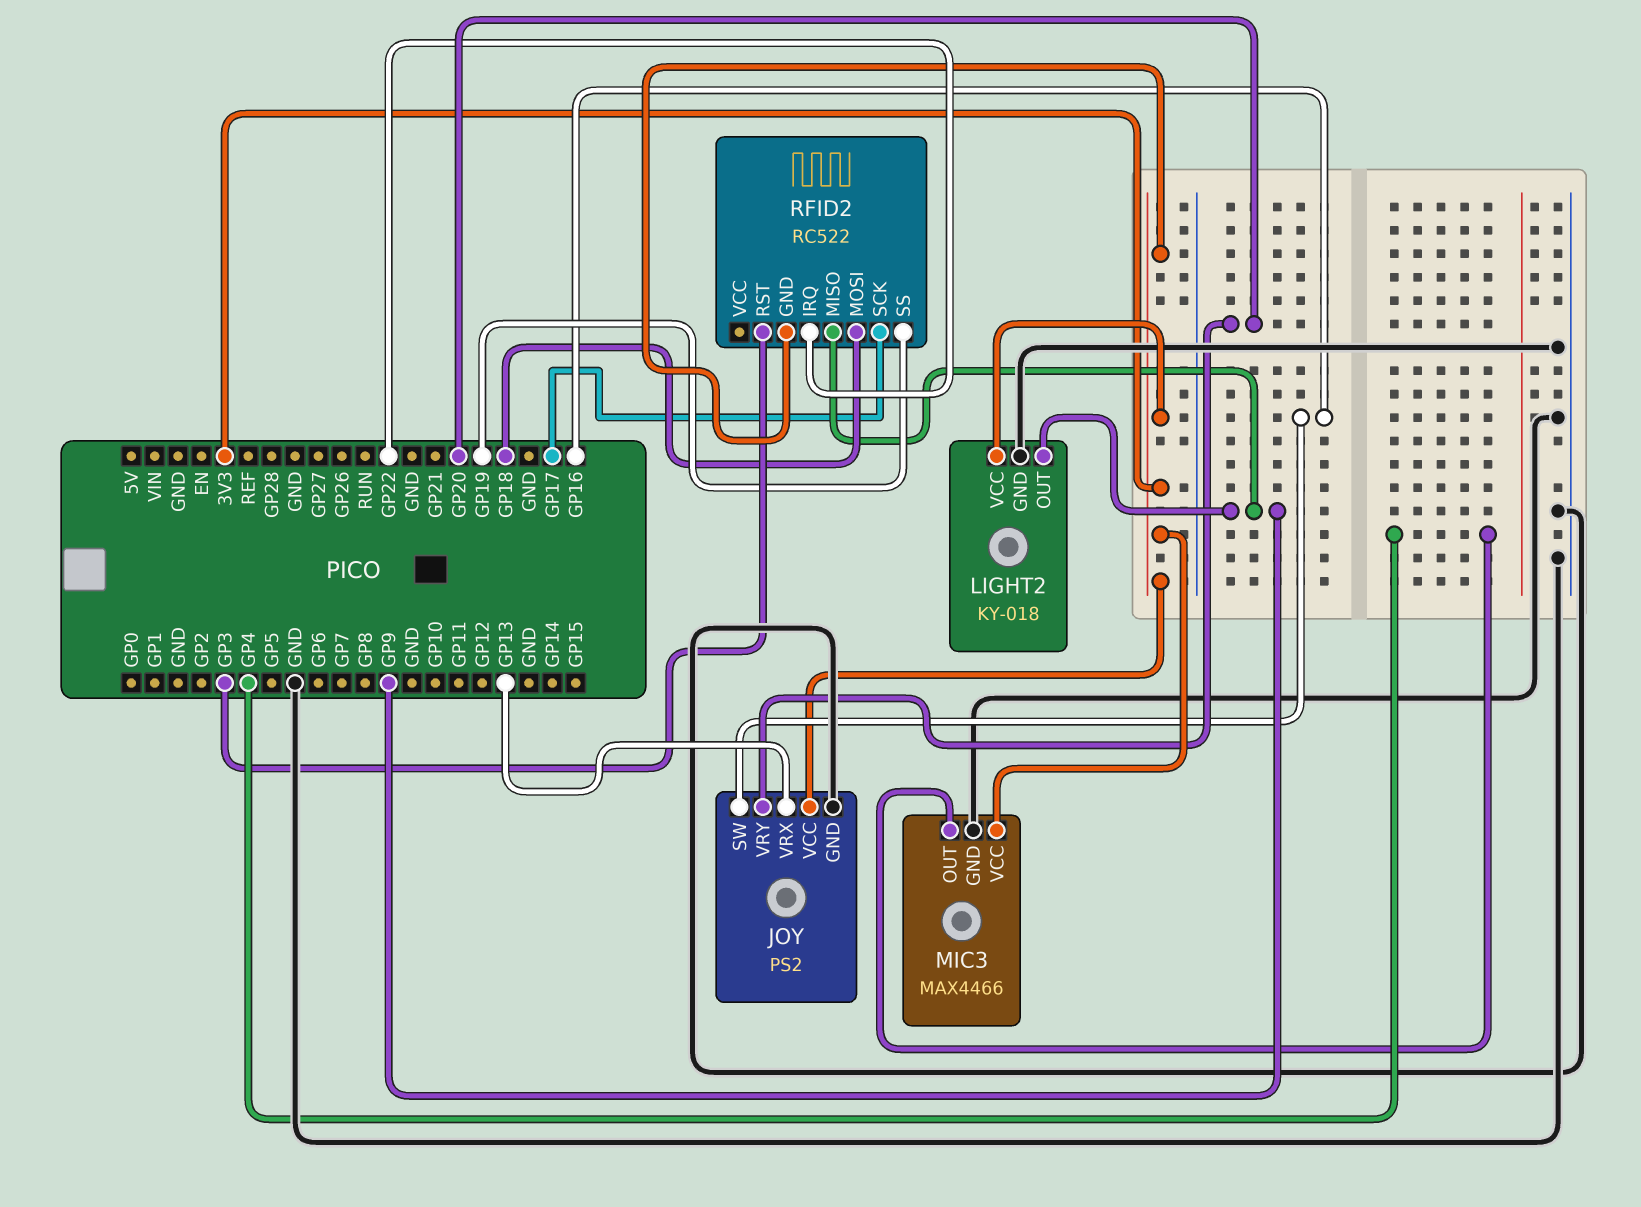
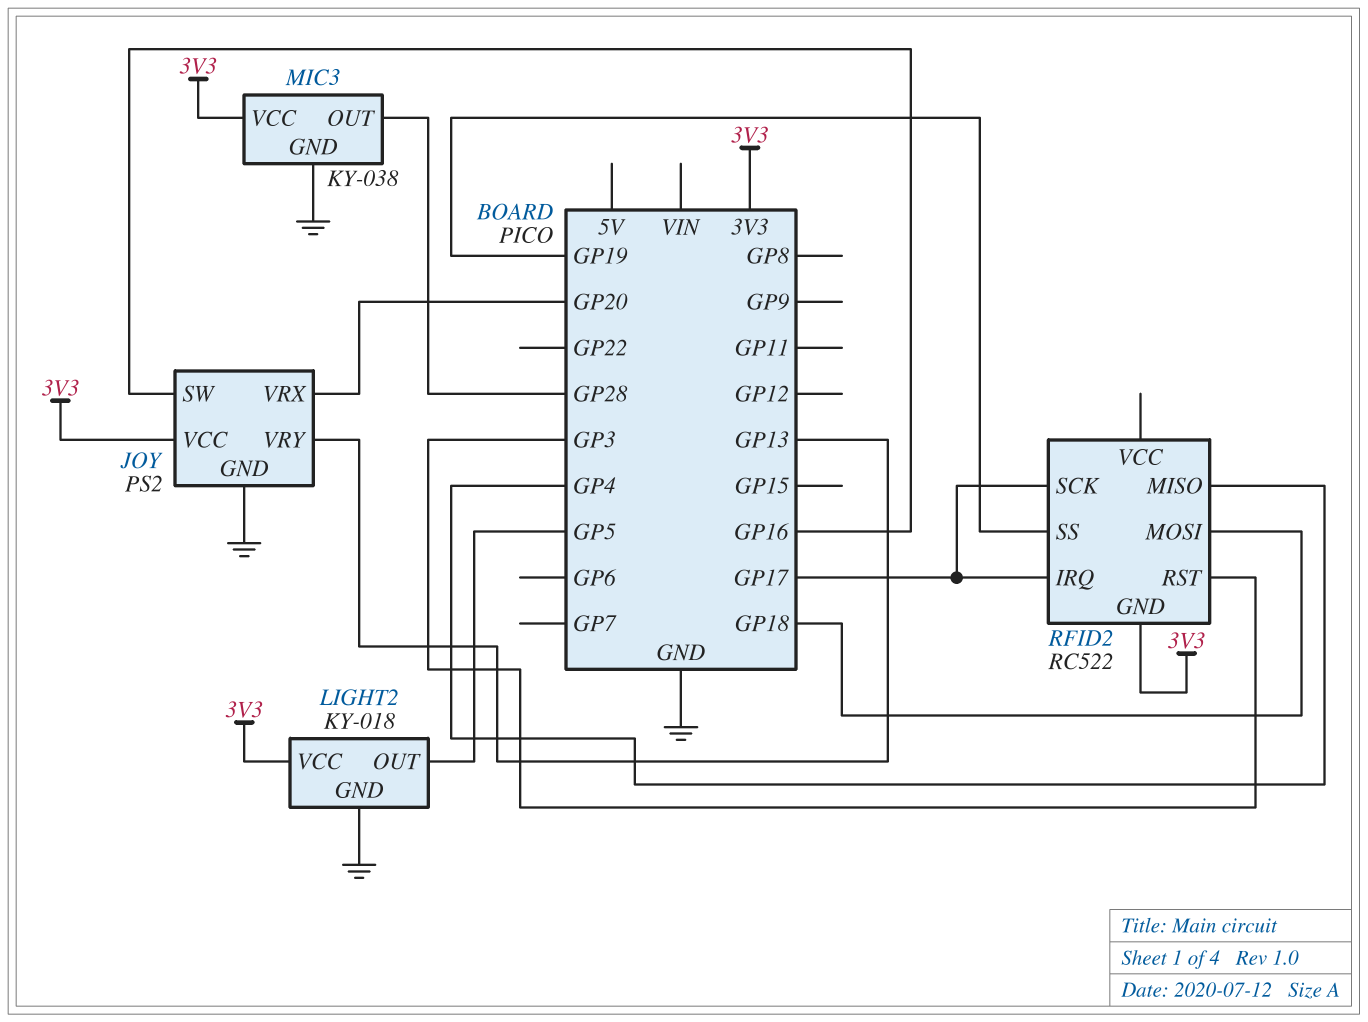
JOY pin VRX: GP13 -> GP20
JOY pin VRY: GP20 -> GP13
LIGHT2 pin OUT: GP9 -> GP5
MIC3: MAX4466 -> KY-038
MIC3 pin OUT: GP4 -> GP28
RFID2 pin IRQ: GP22 -> GP17
RFID2 pin MISO: GP9 -> GP4

